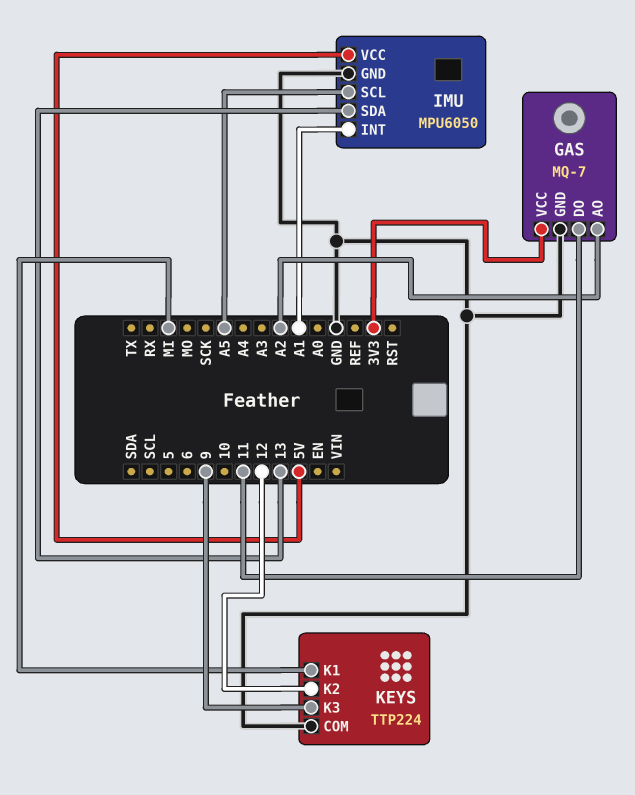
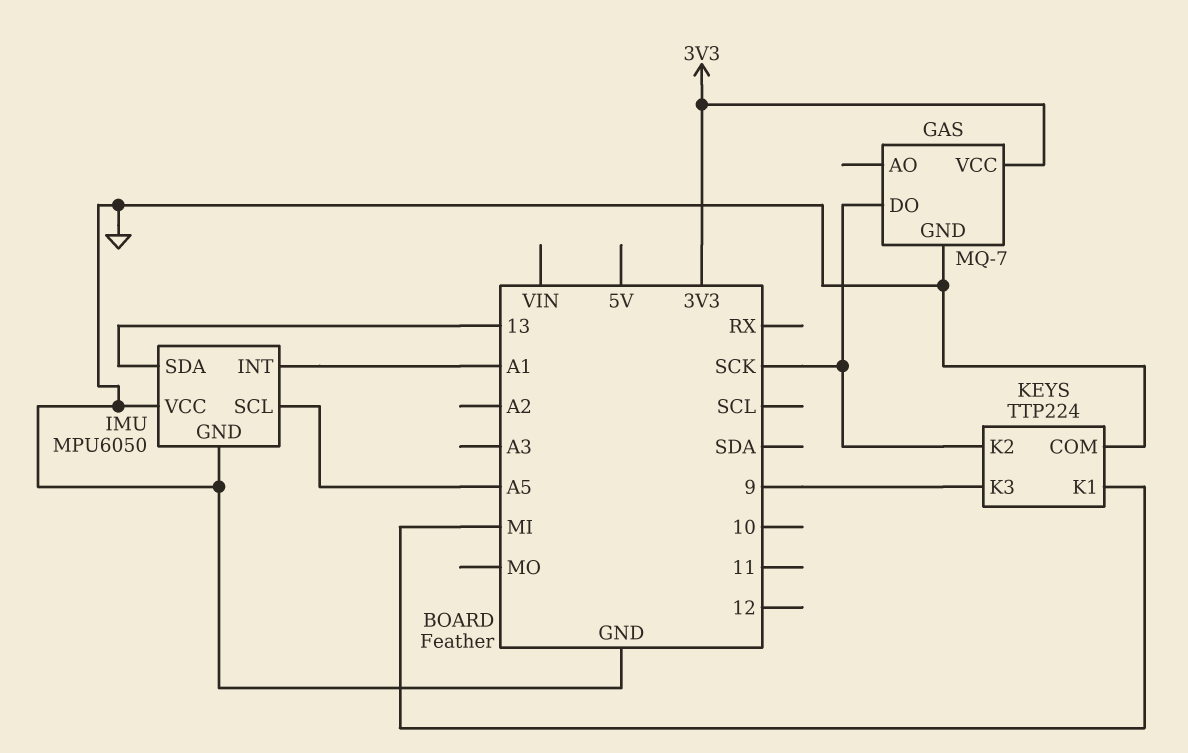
GAS pin AO: A2 -> none
GAS pin DO: 11 -> SCK
IMU pin VCC: 5V -> GND
KEYS pin K2: 12 -> SCK

